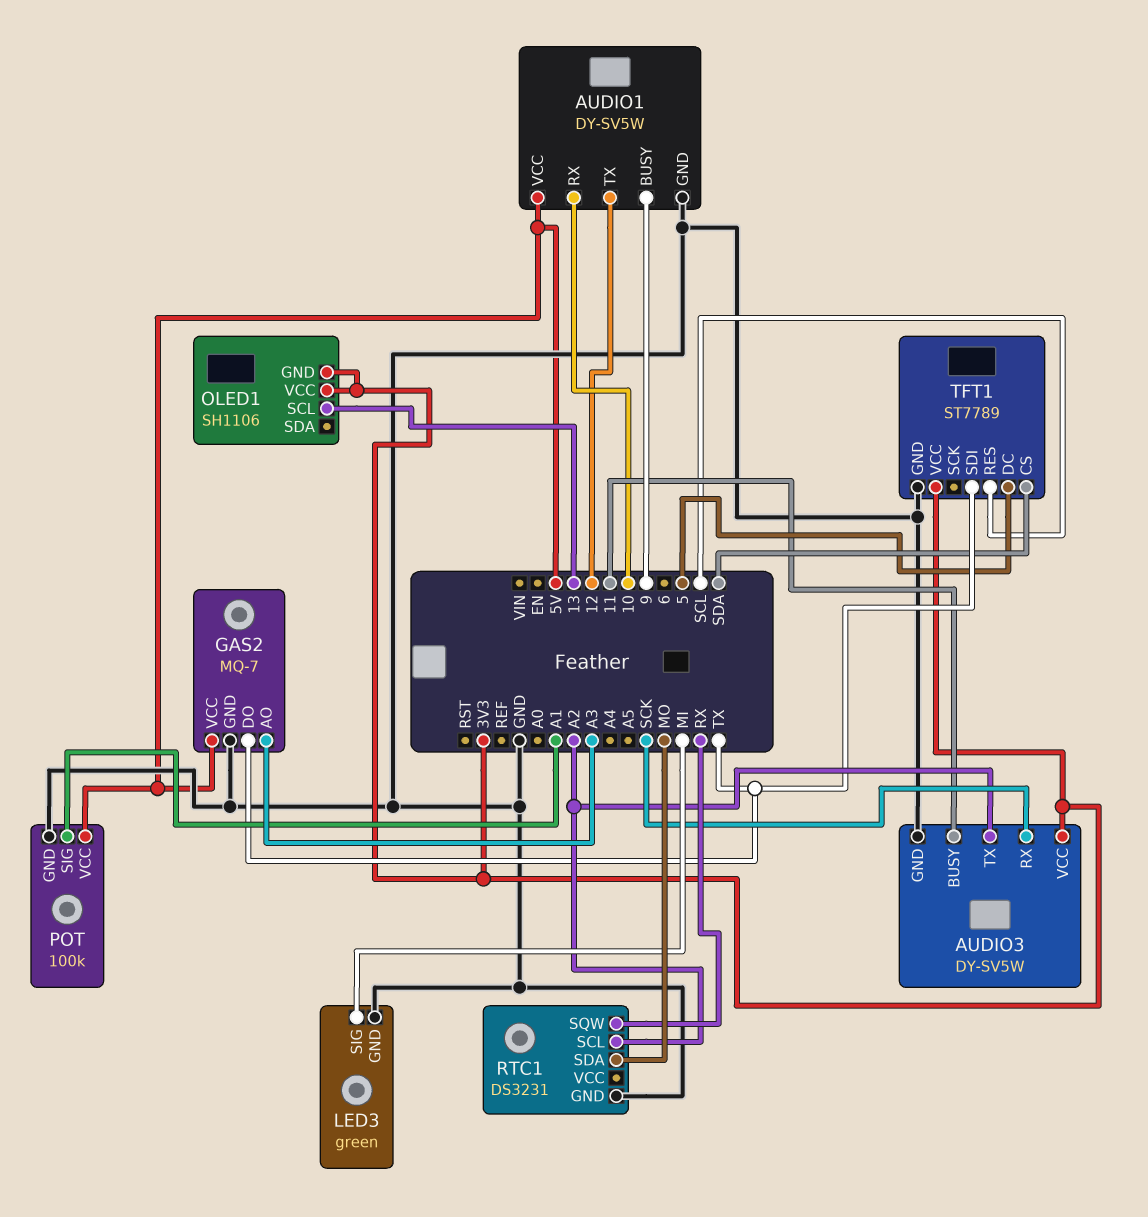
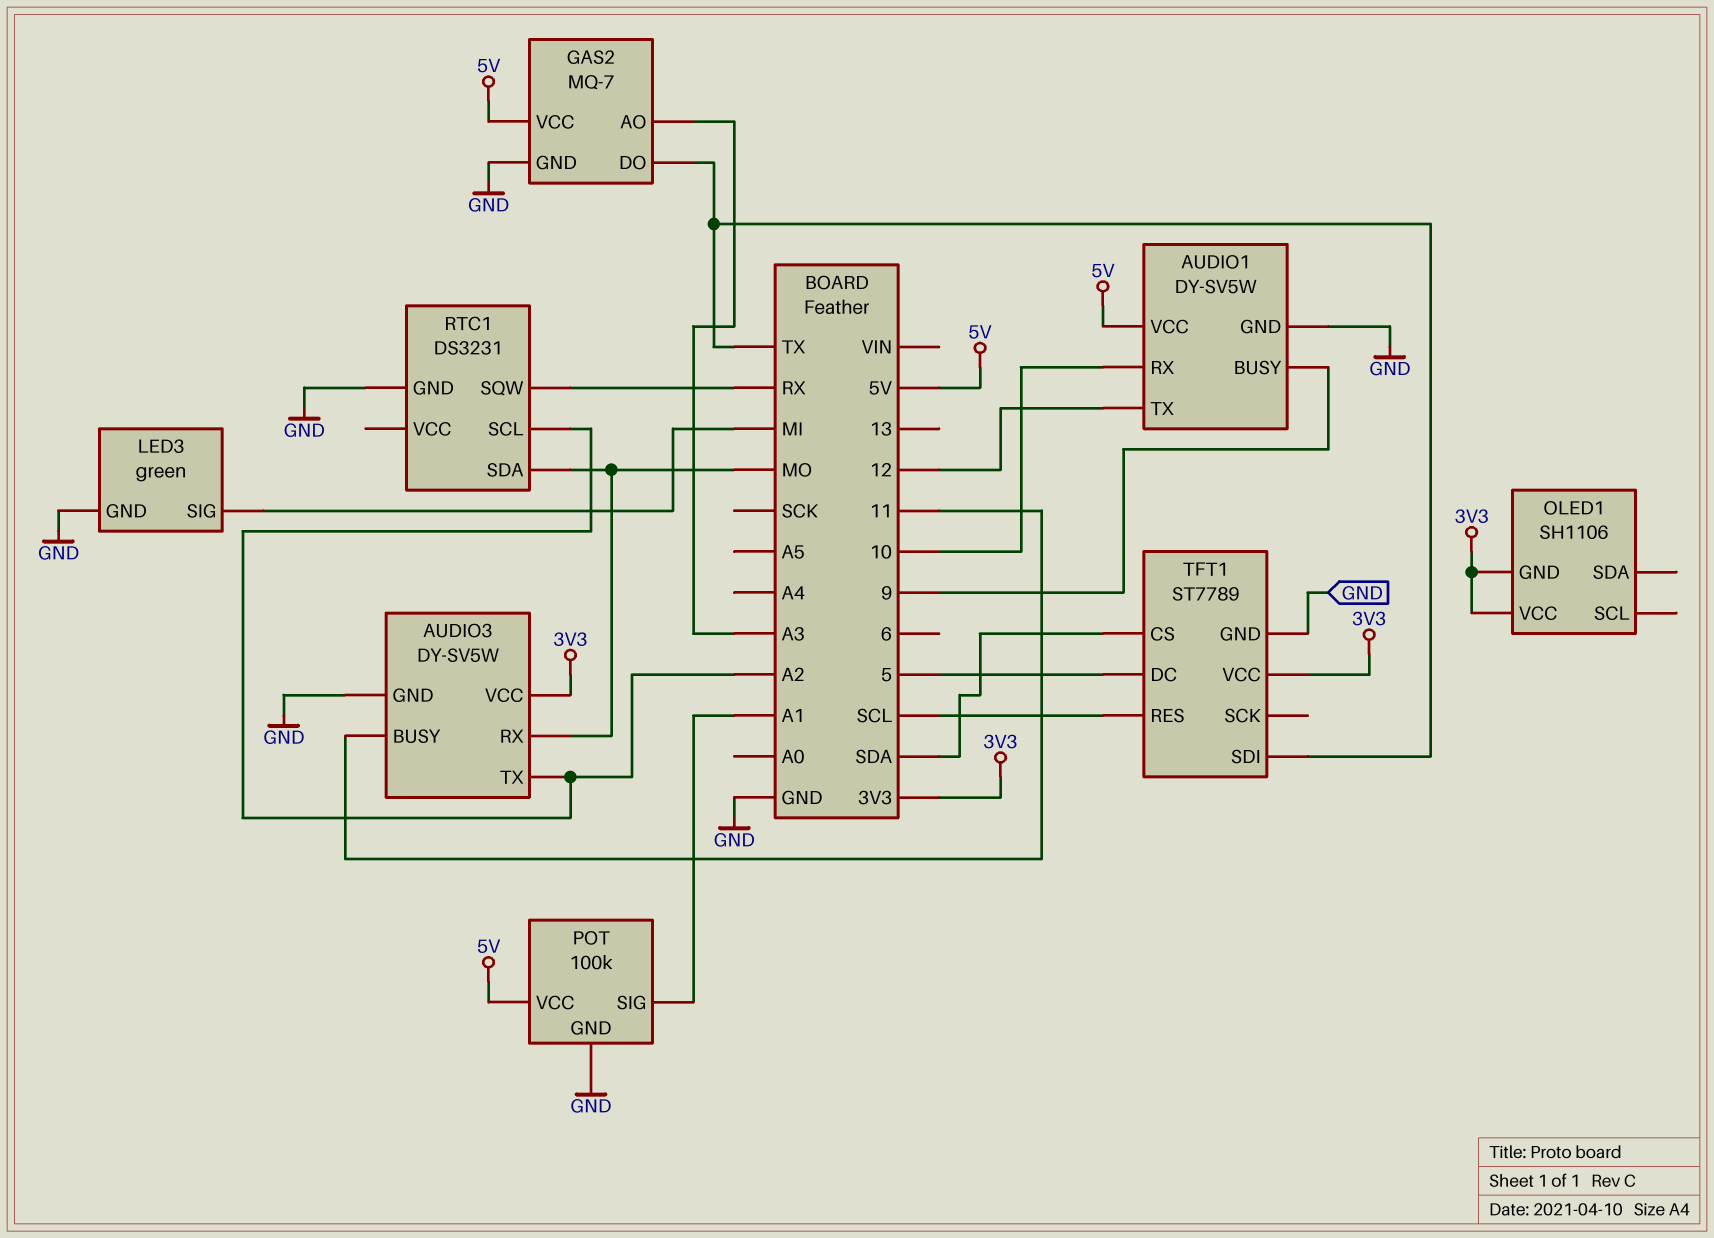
AUDIO3 pin RX: SCK -> MO
OLED1 pin SCL: 13 -> none

